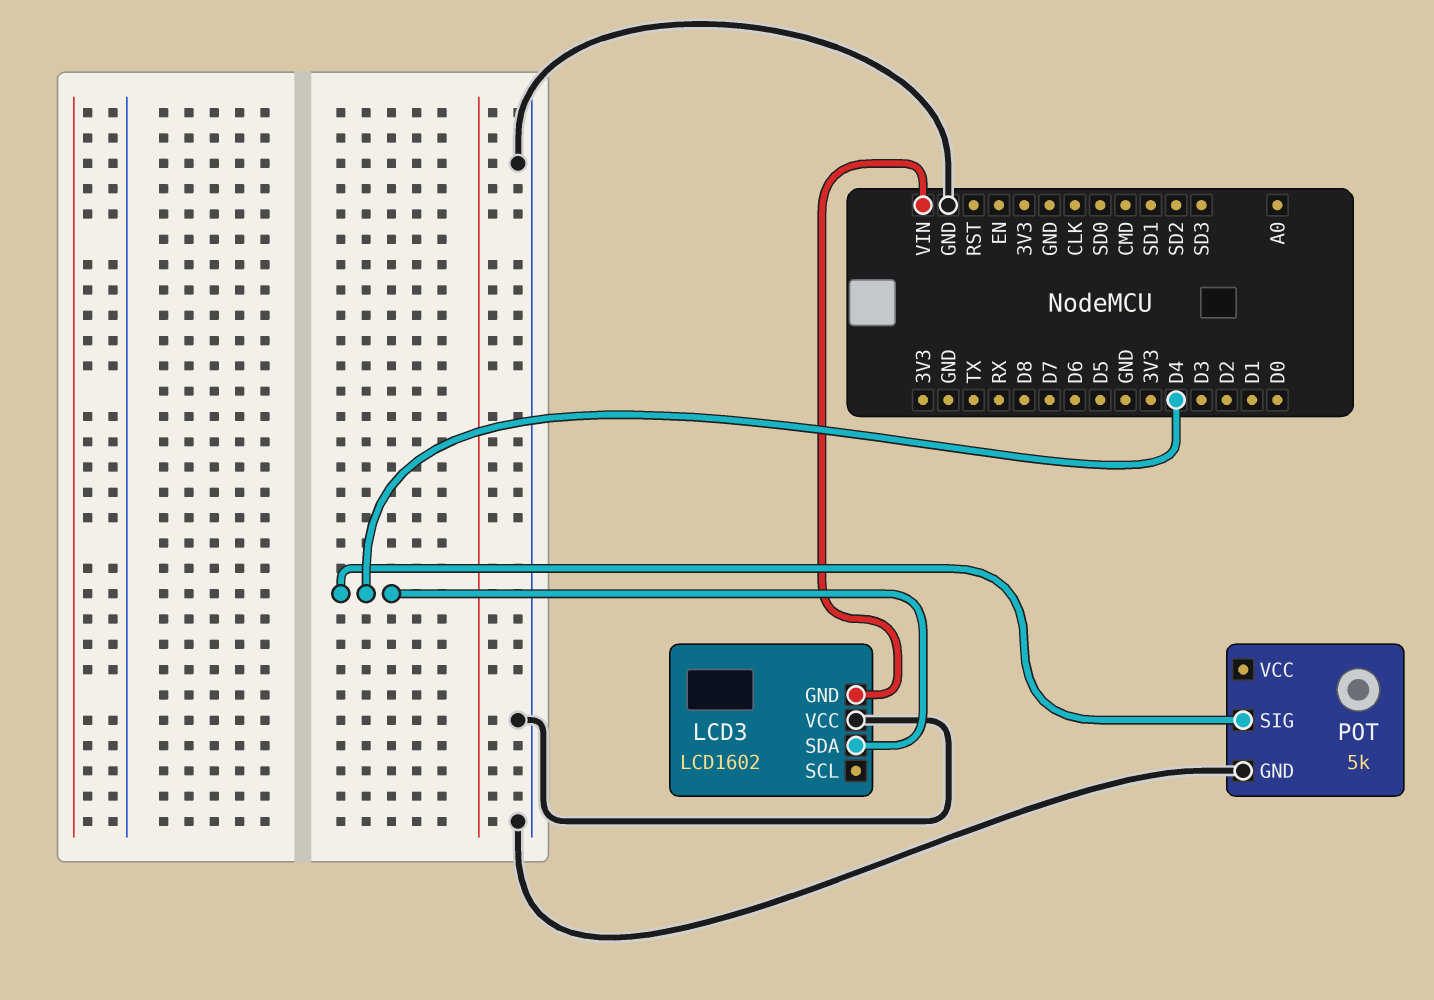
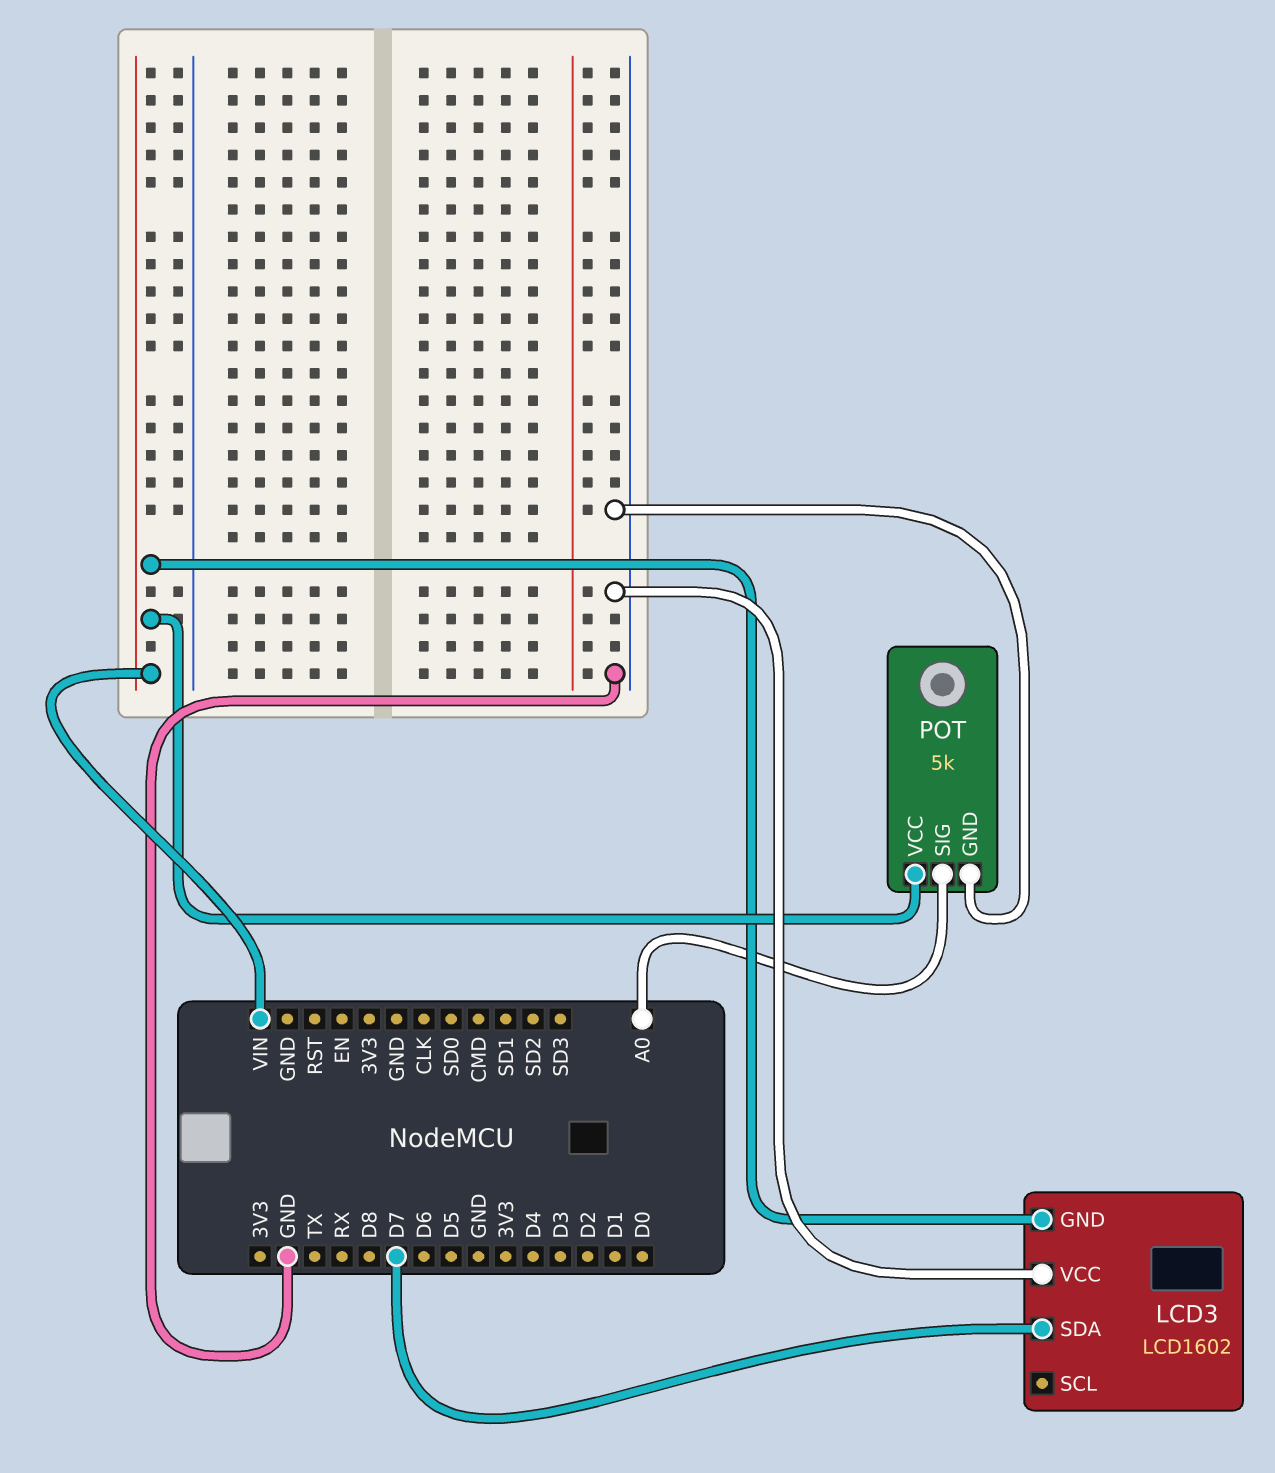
LCD3 pin SDA: D4 -> D7
POT pin SIG: D4 -> A0
POT pin VCC: none -> VIN

